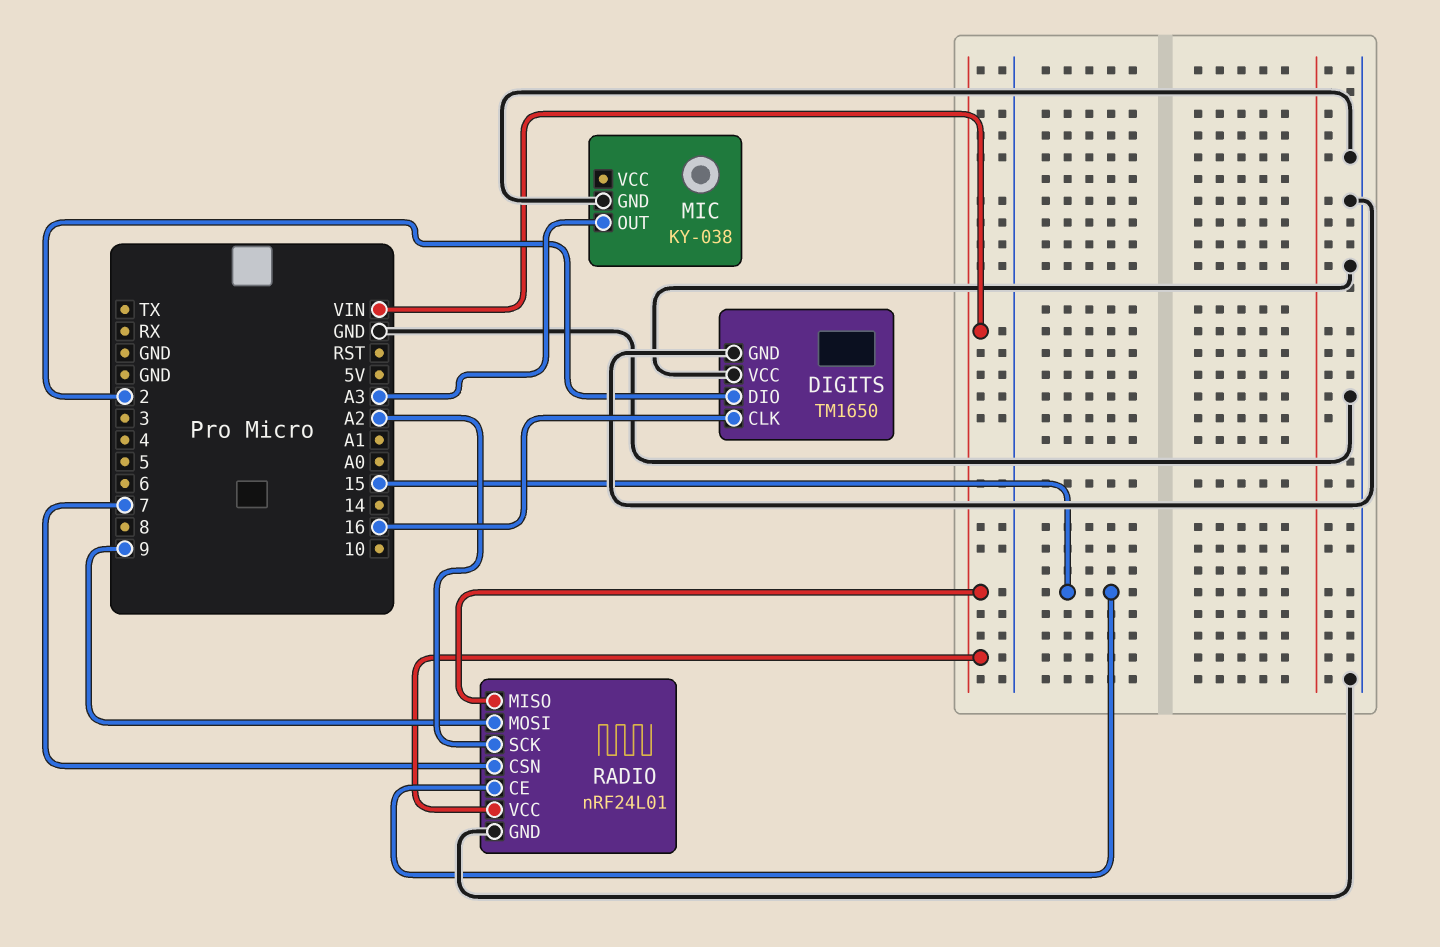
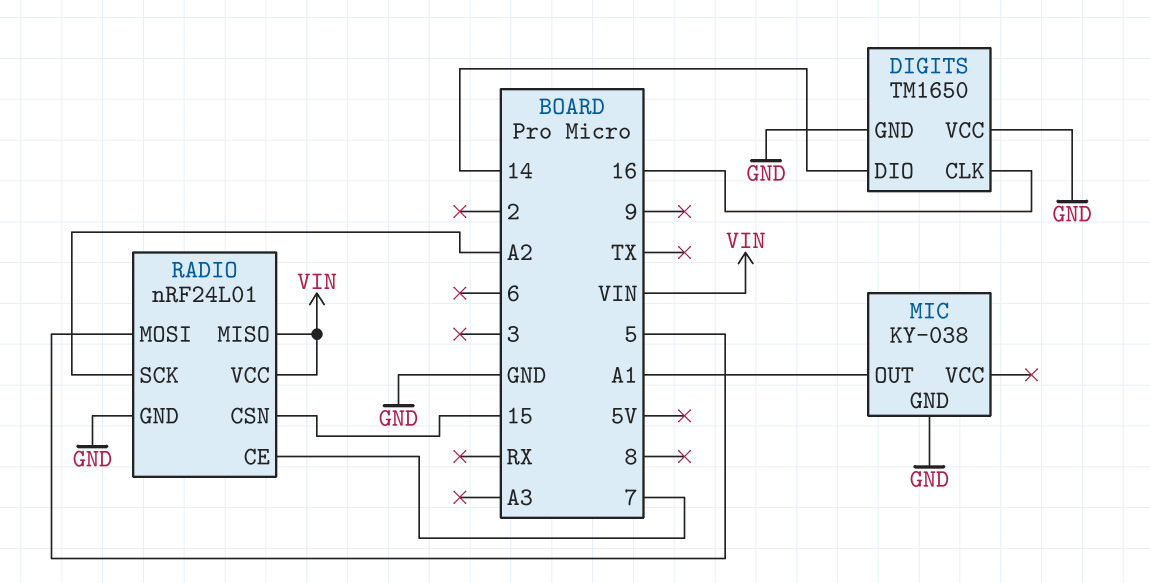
DIGITS pin DIO: 2 -> 14
MIC pin OUT: A3 -> A1
RADIO pin CE: 15 -> 7
RADIO pin CSN: 7 -> 15
RADIO pin MOSI: 9 -> 5

